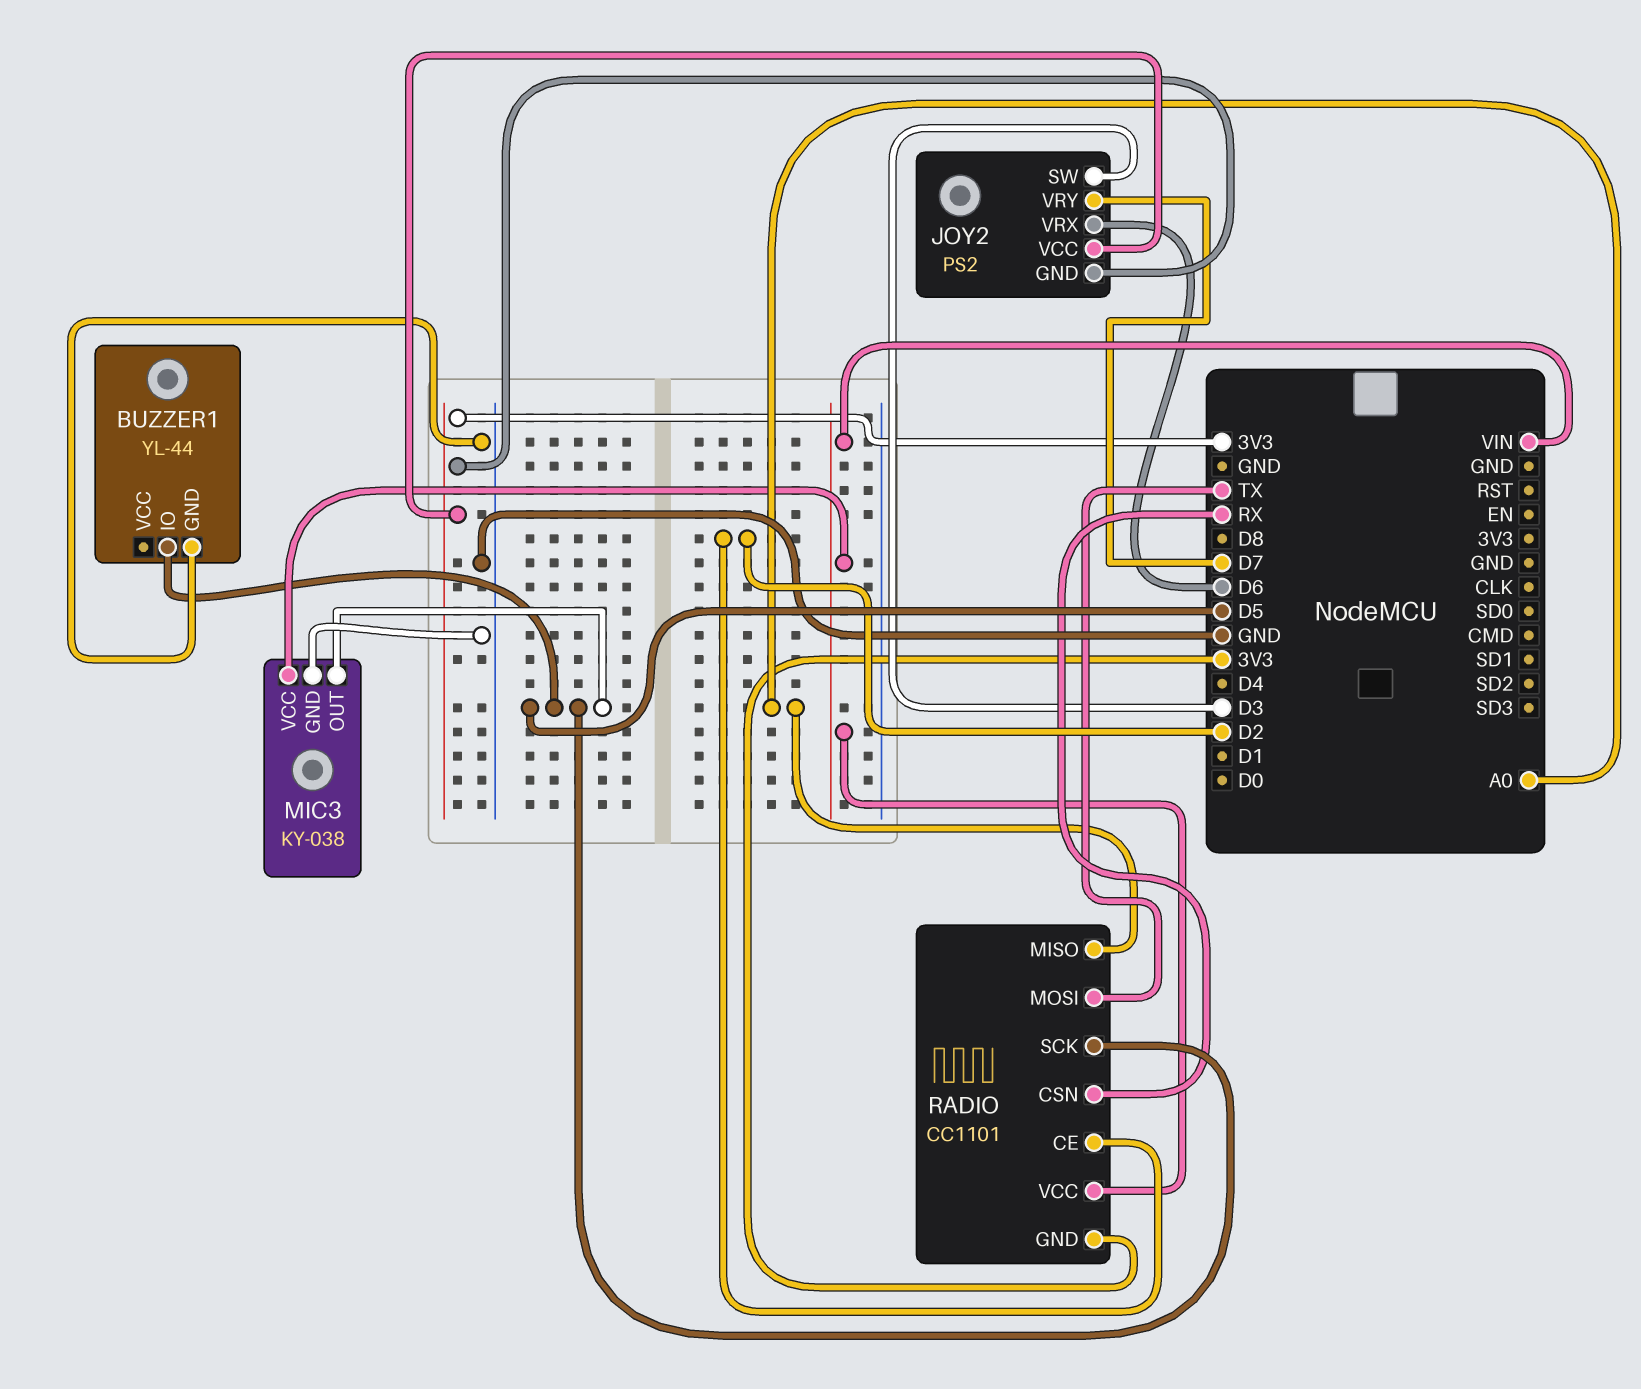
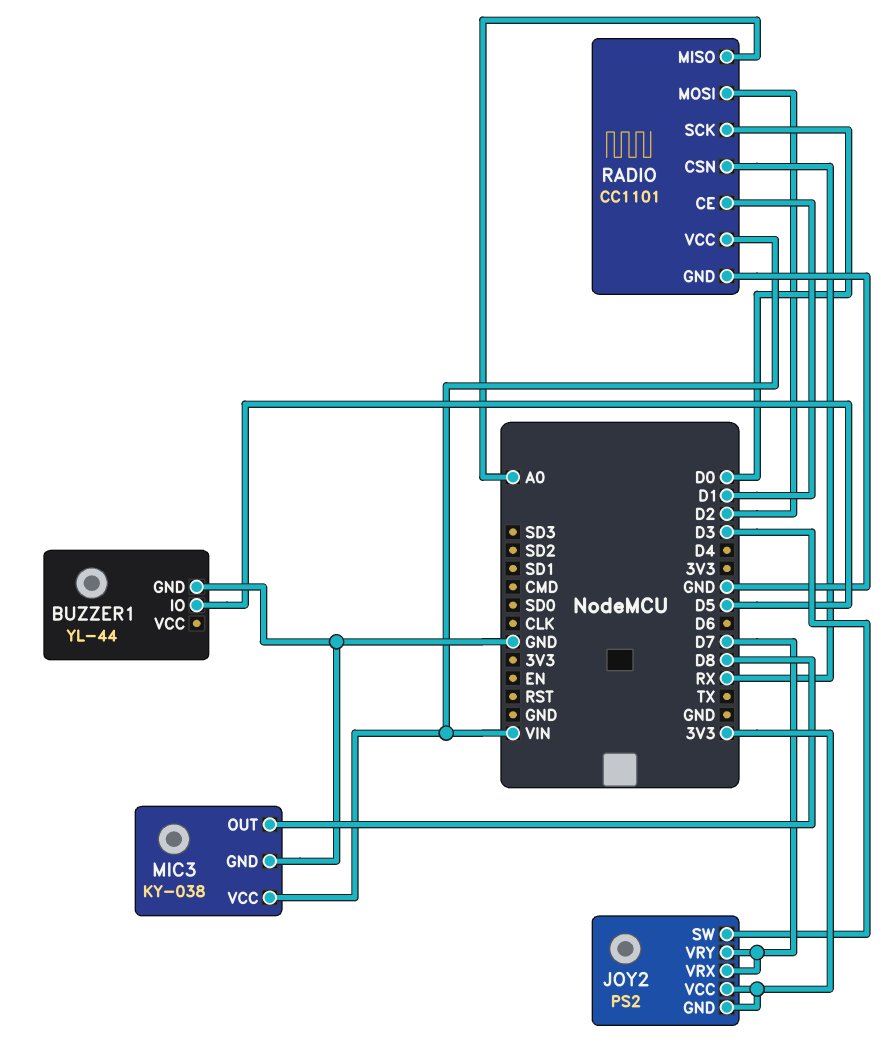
JOY2 pin VRX: D6 -> D7
MIC3 pin OUT: D5 -> D8
RADIO pin CE: D2 -> D1
RADIO pin GND: 3V3 -> GND
RADIO pin MOSI: TX -> D2
RADIO pin SCK: D5 -> D0

